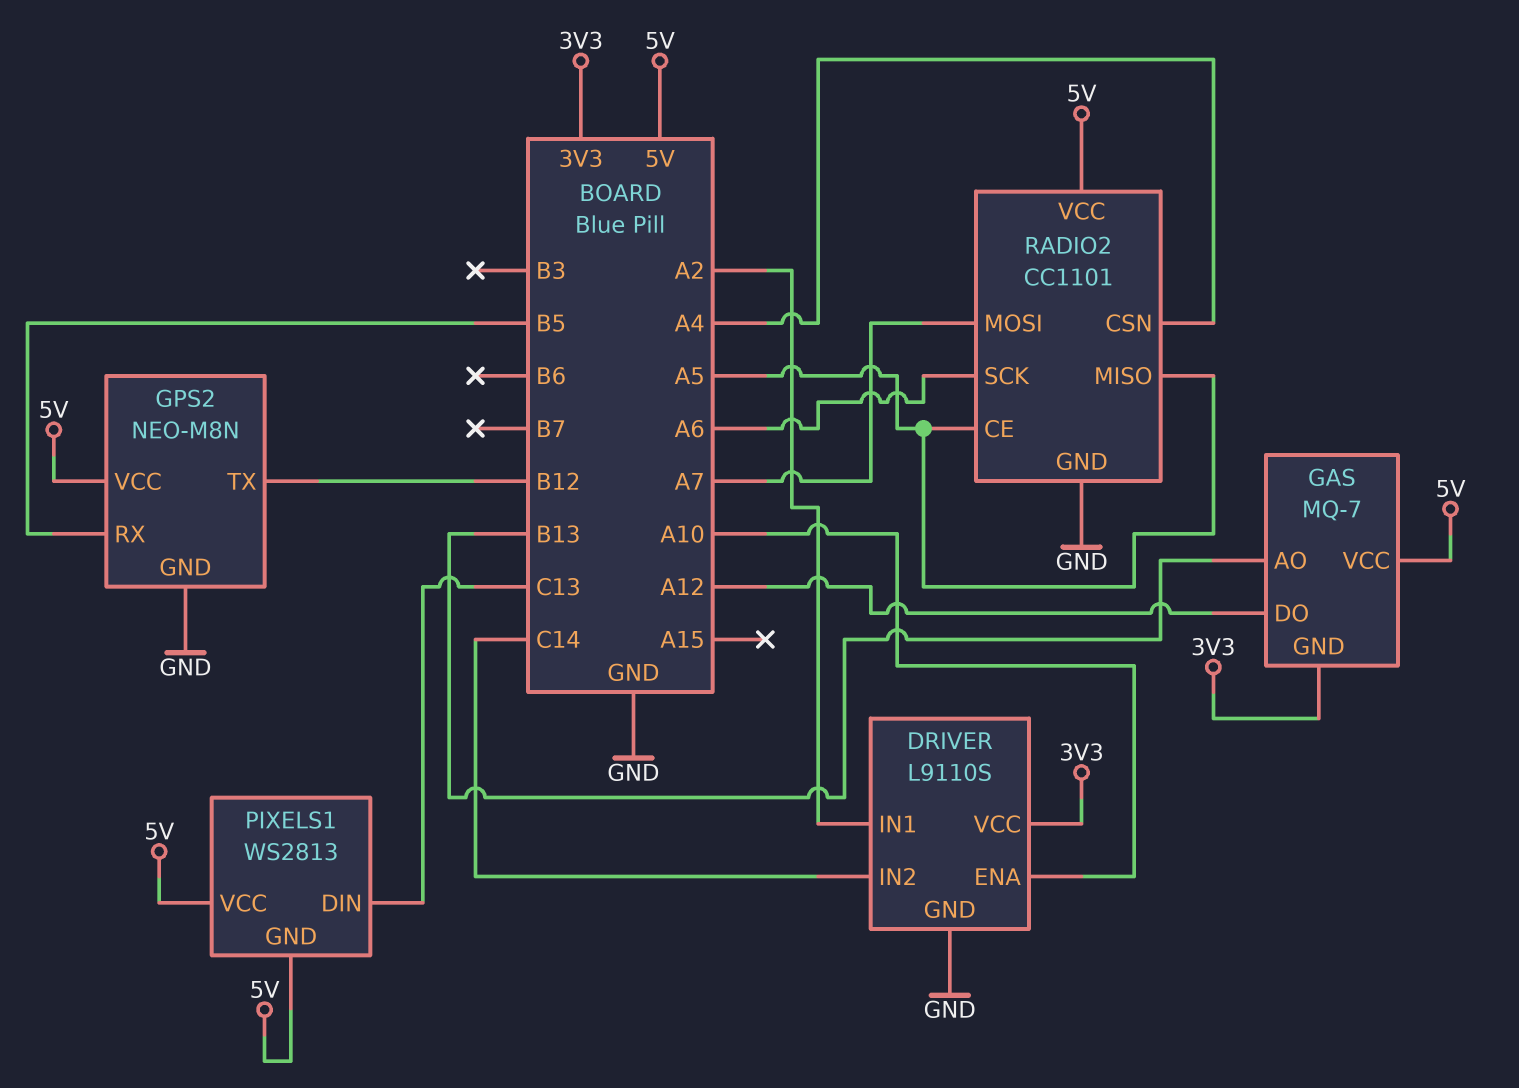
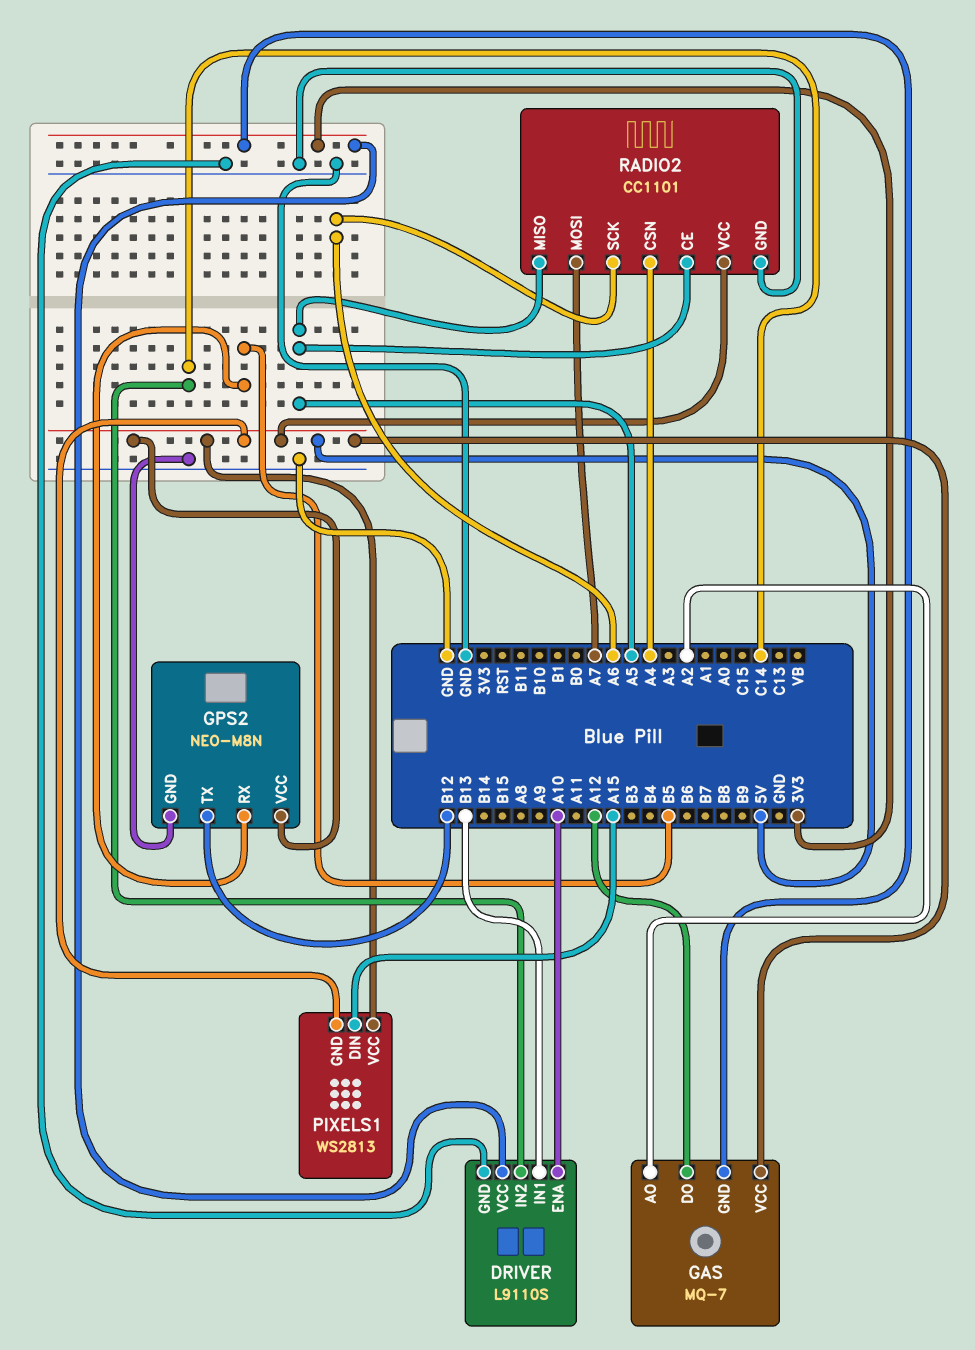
DRIVER pin IN1: A2 -> B13
GAS pin AO: B13 -> A2
PIXELS1 pin DIN: C13 -> A15

